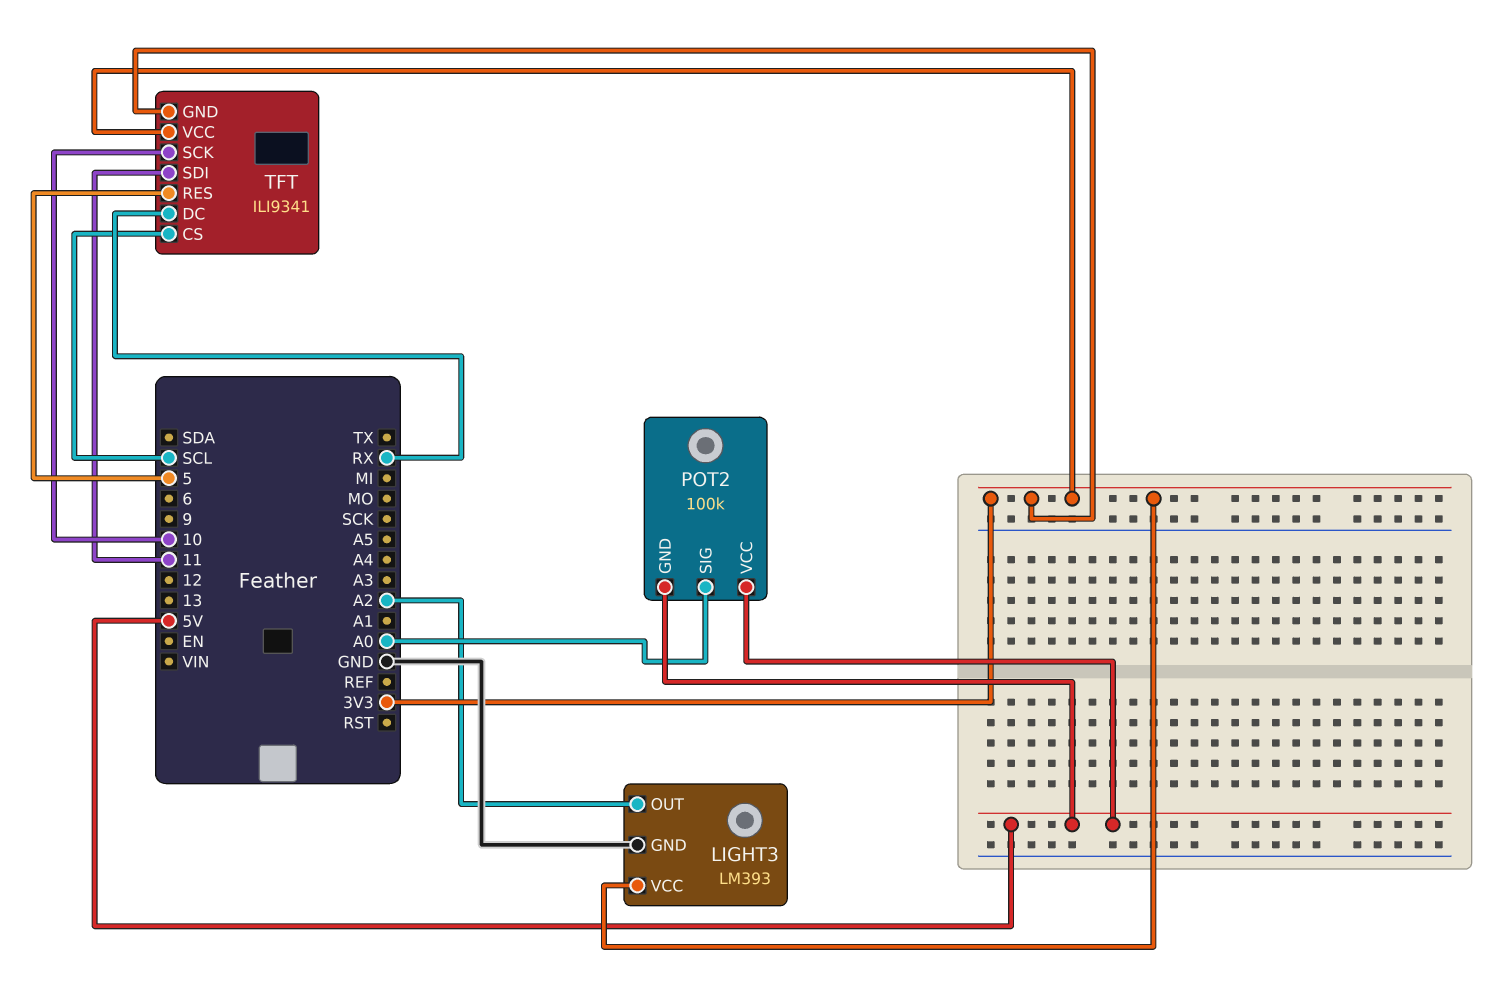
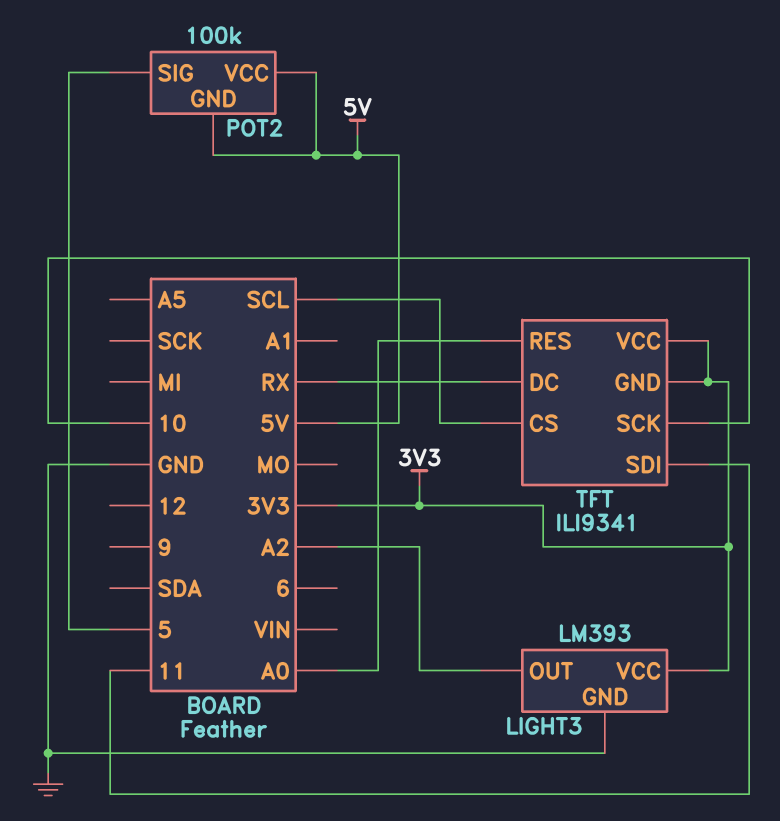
POT2 pin SIG: A0 -> 5
TFT pin RES: 5 -> A0

